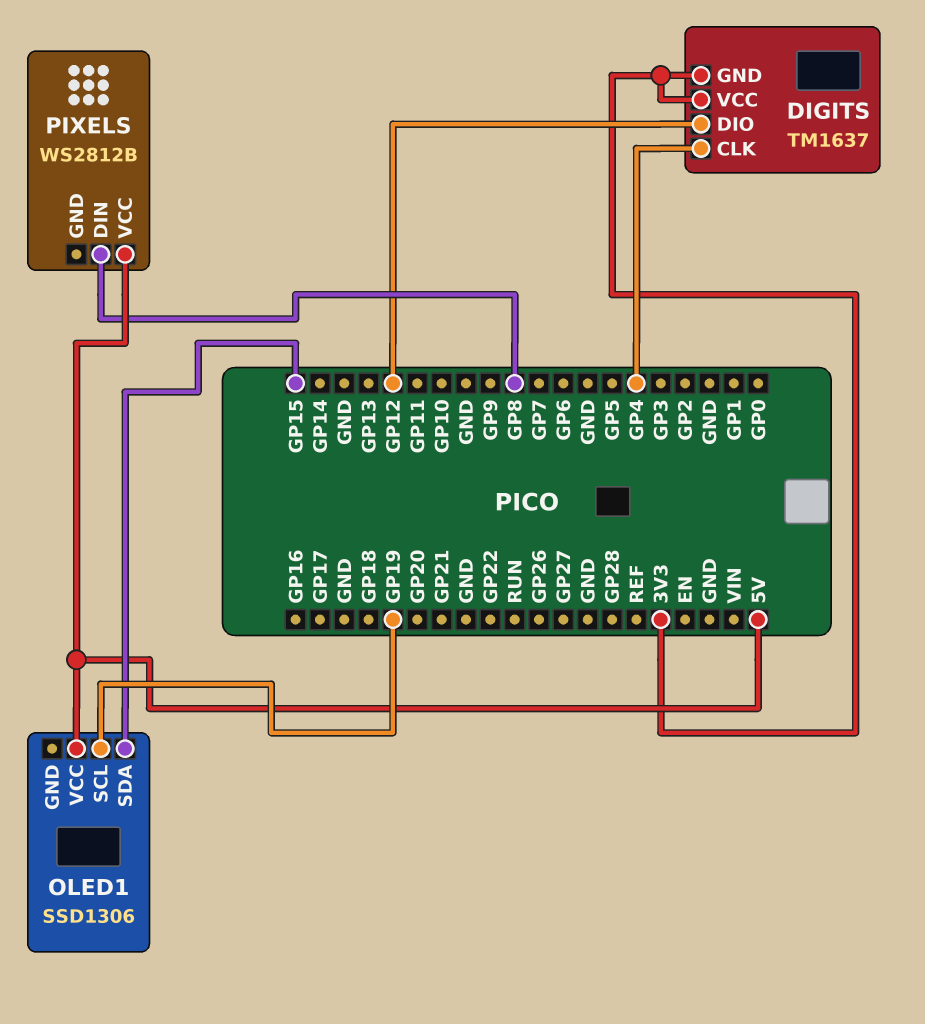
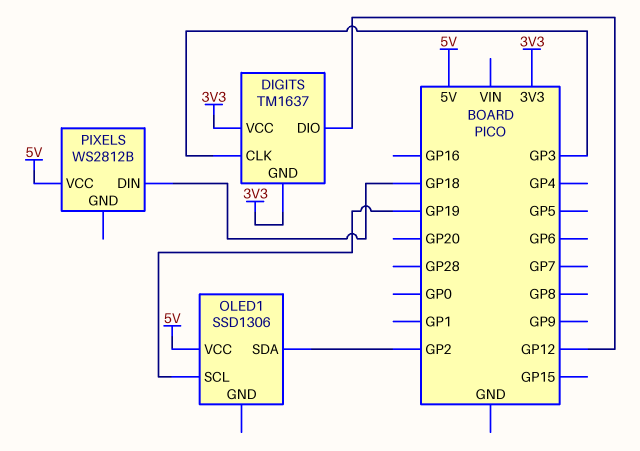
DIGITS pin CLK: GP4 -> GP3
OLED1 pin SDA: GP15 -> GP2
PIXELS pin DIN: GP8 -> GP18

